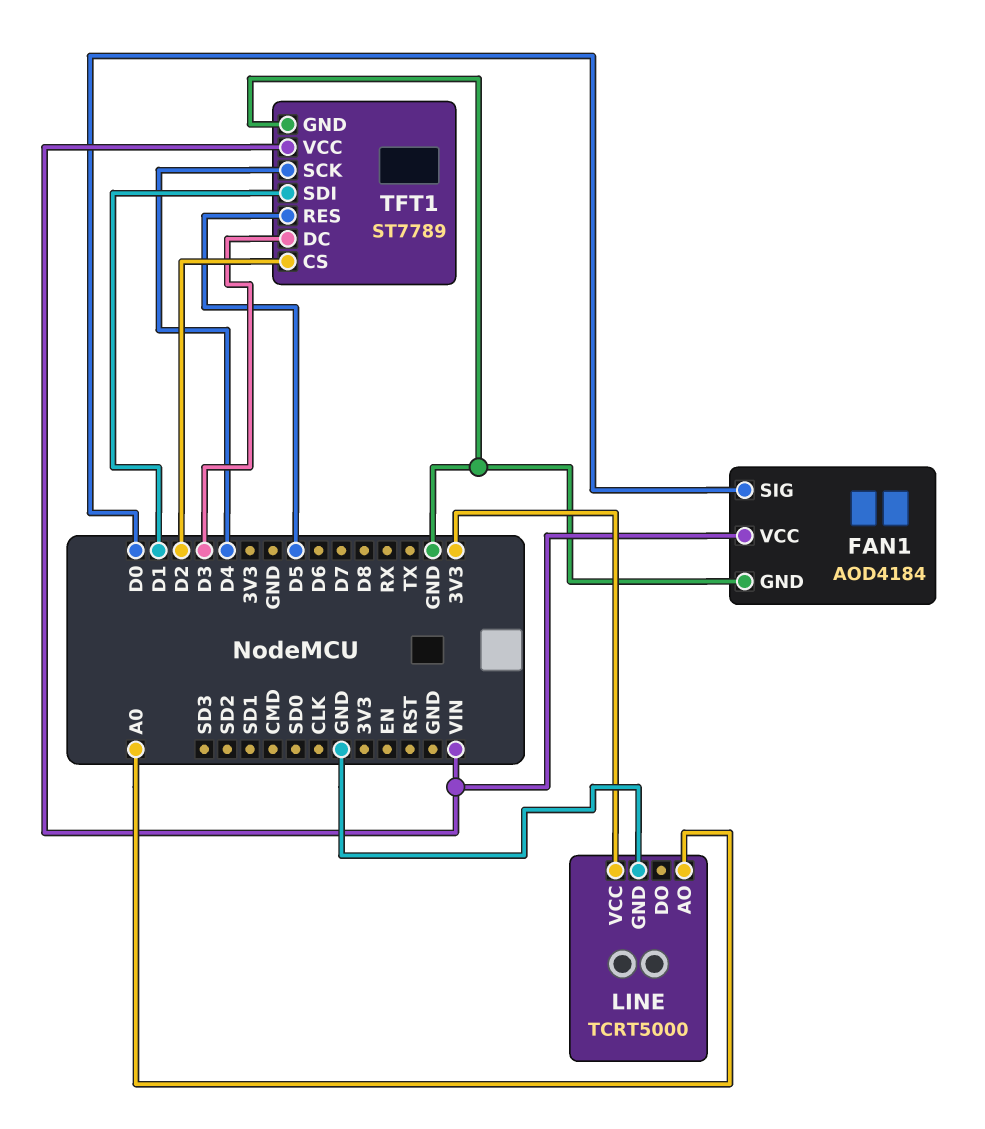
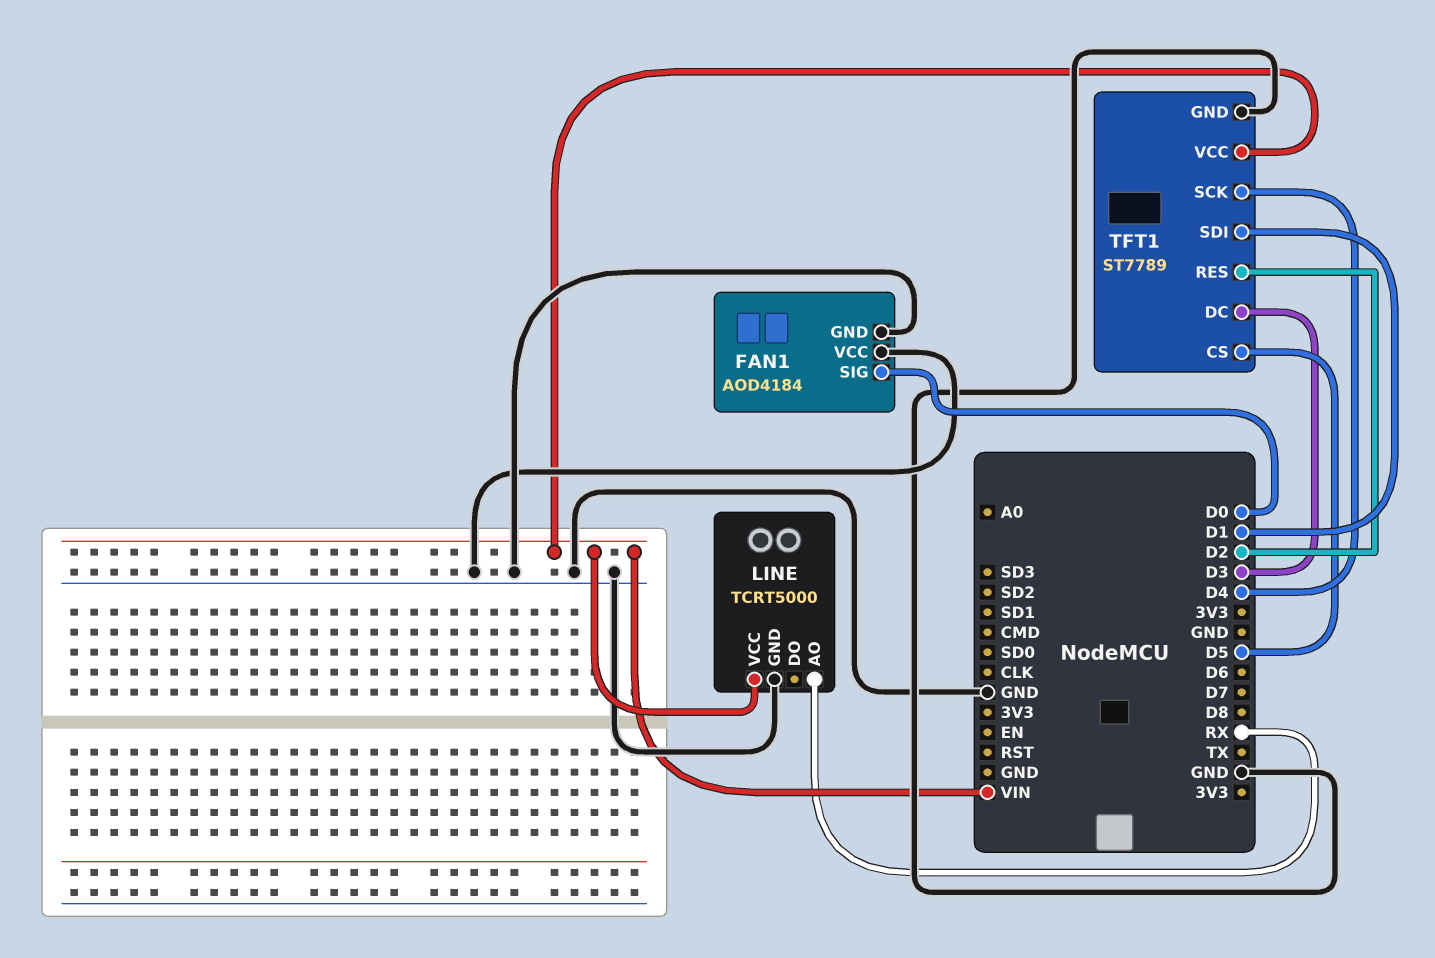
FAN1 pin VCC: VIN -> GND
LINE pin AO: A0 -> RX
LINE pin VCC: 3V3 -> VIN
TFT1 pin CS: D2 -> D5
TFT1 pin RES: D5 -> D2

